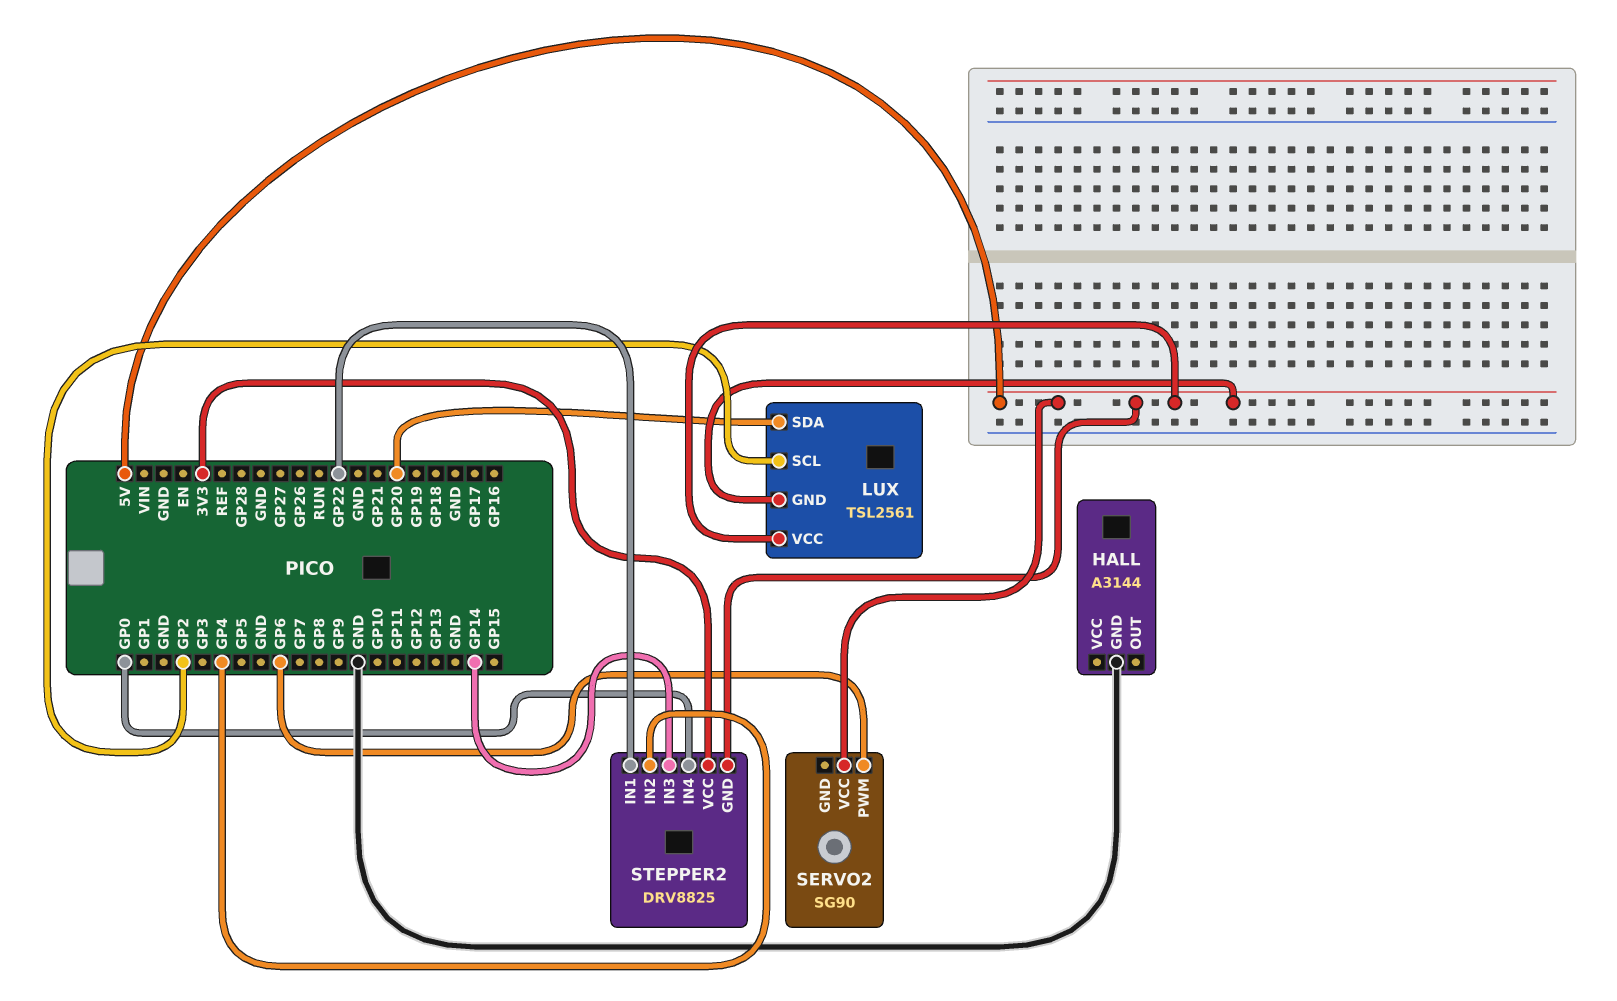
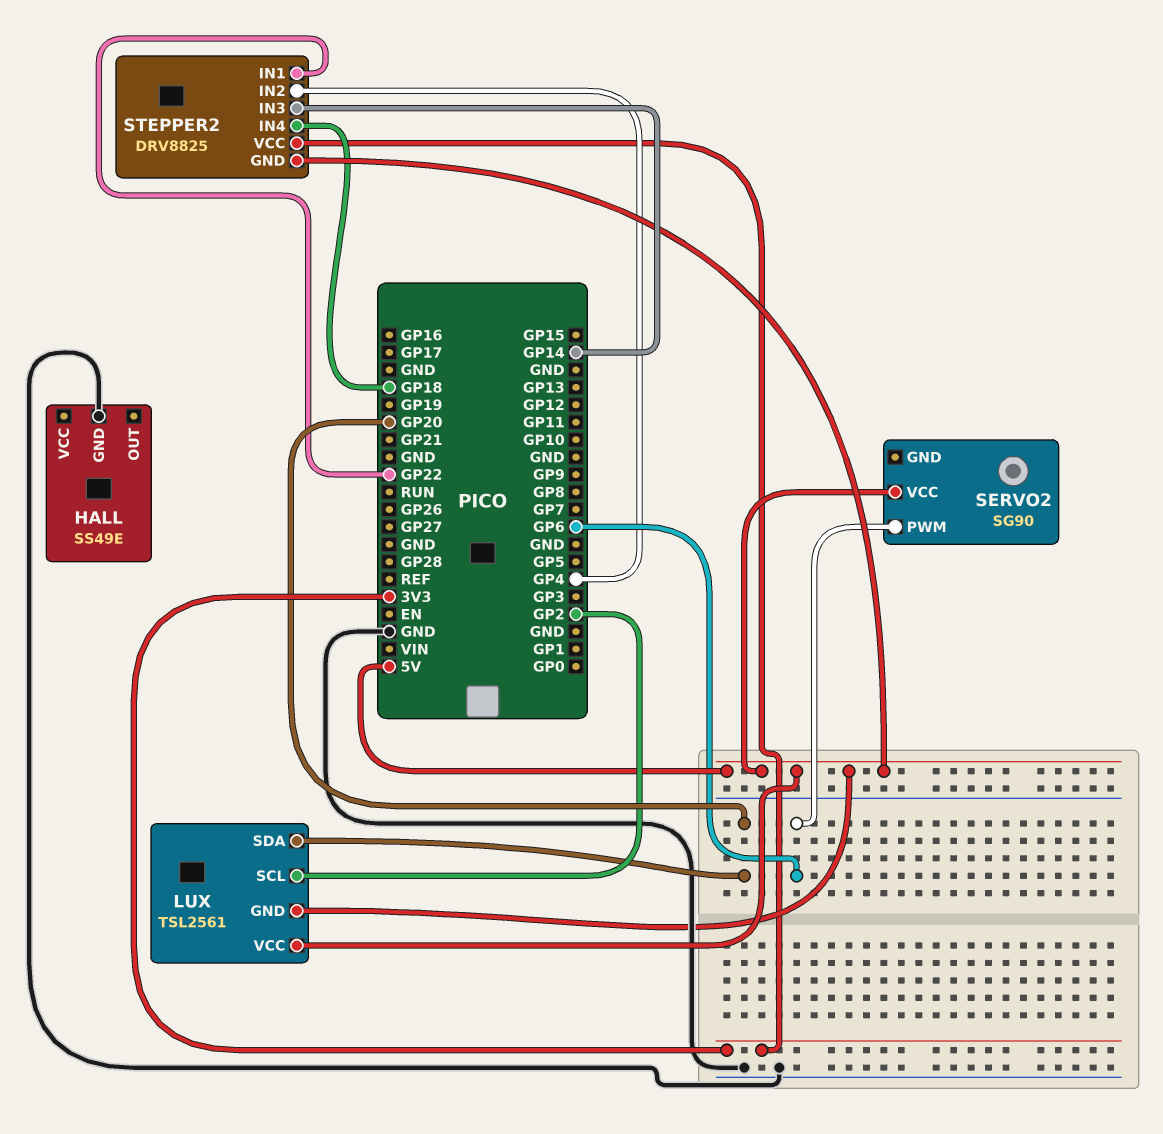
HALL: A3144 -> SS49E
STEPPER2 pin IN4: GP0 -> GP18

